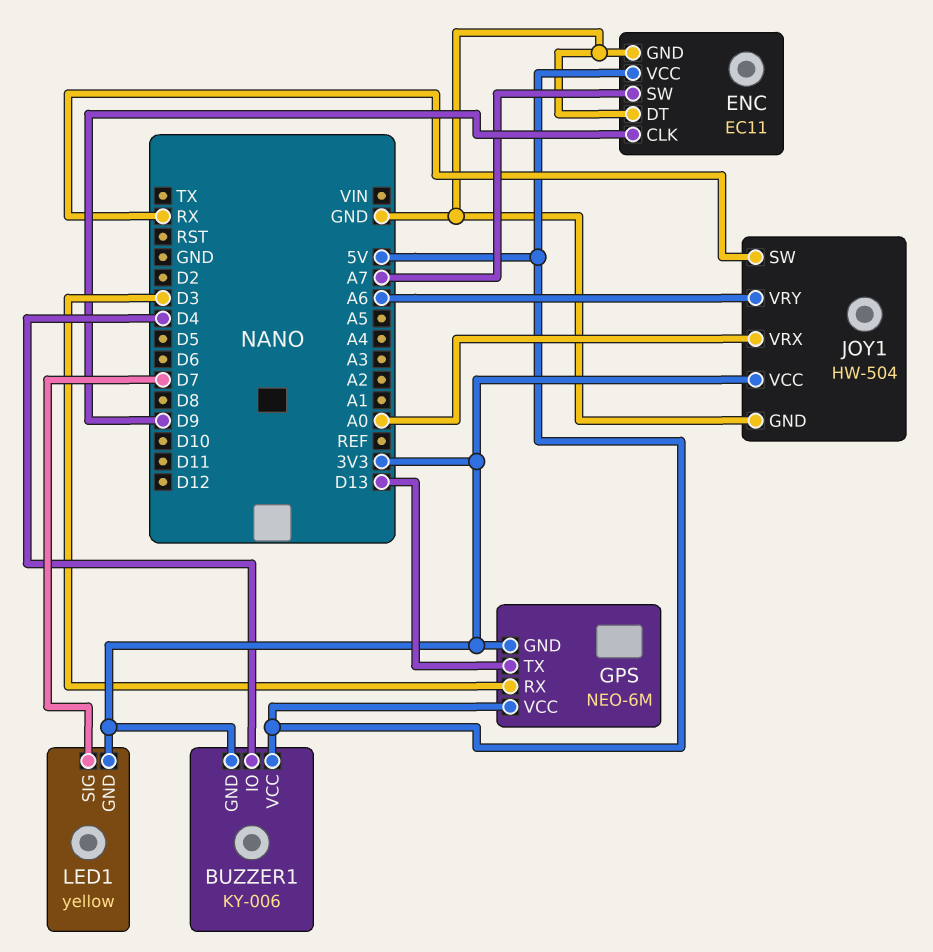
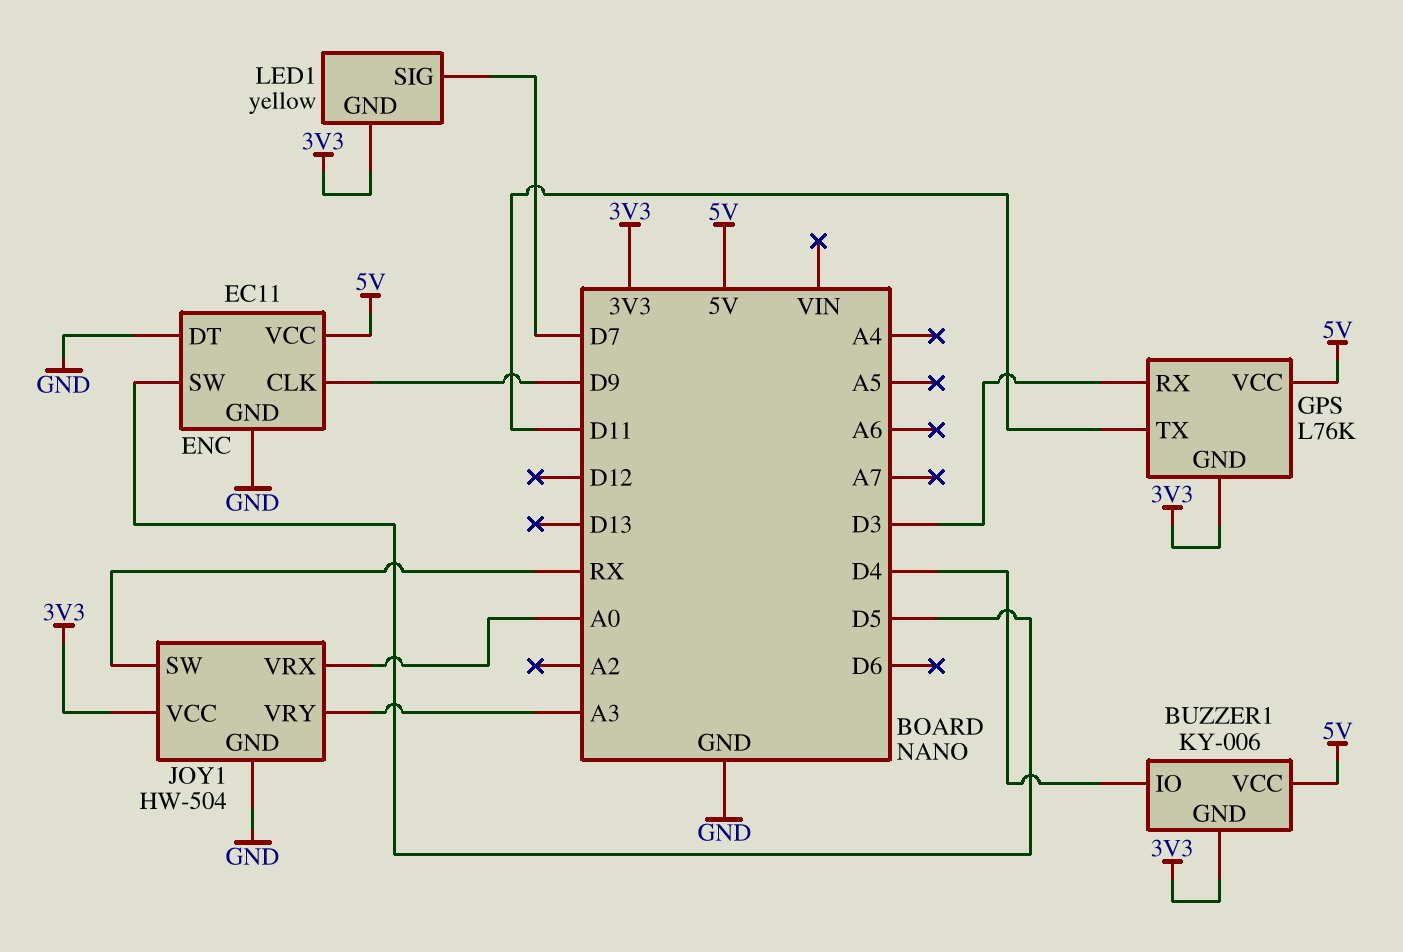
ENC pin SW: A7 -> D5
GPS: NEO-6M -> L76K
GPS pin TX: D13 -> D11
JOY1 pin VRY: A6 -> A3

